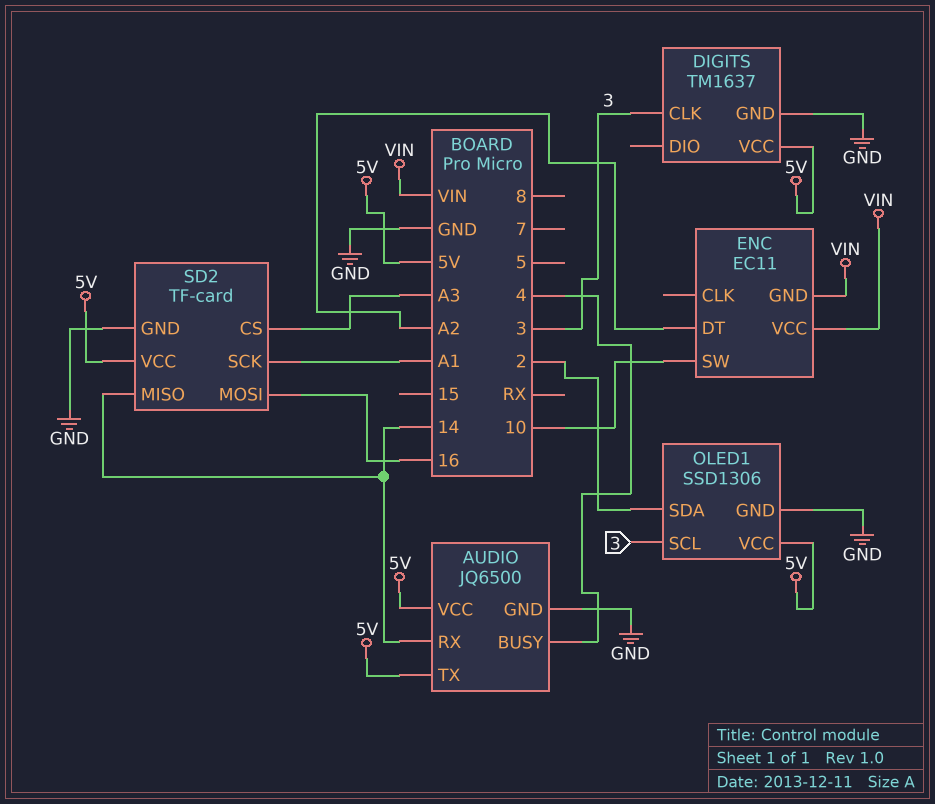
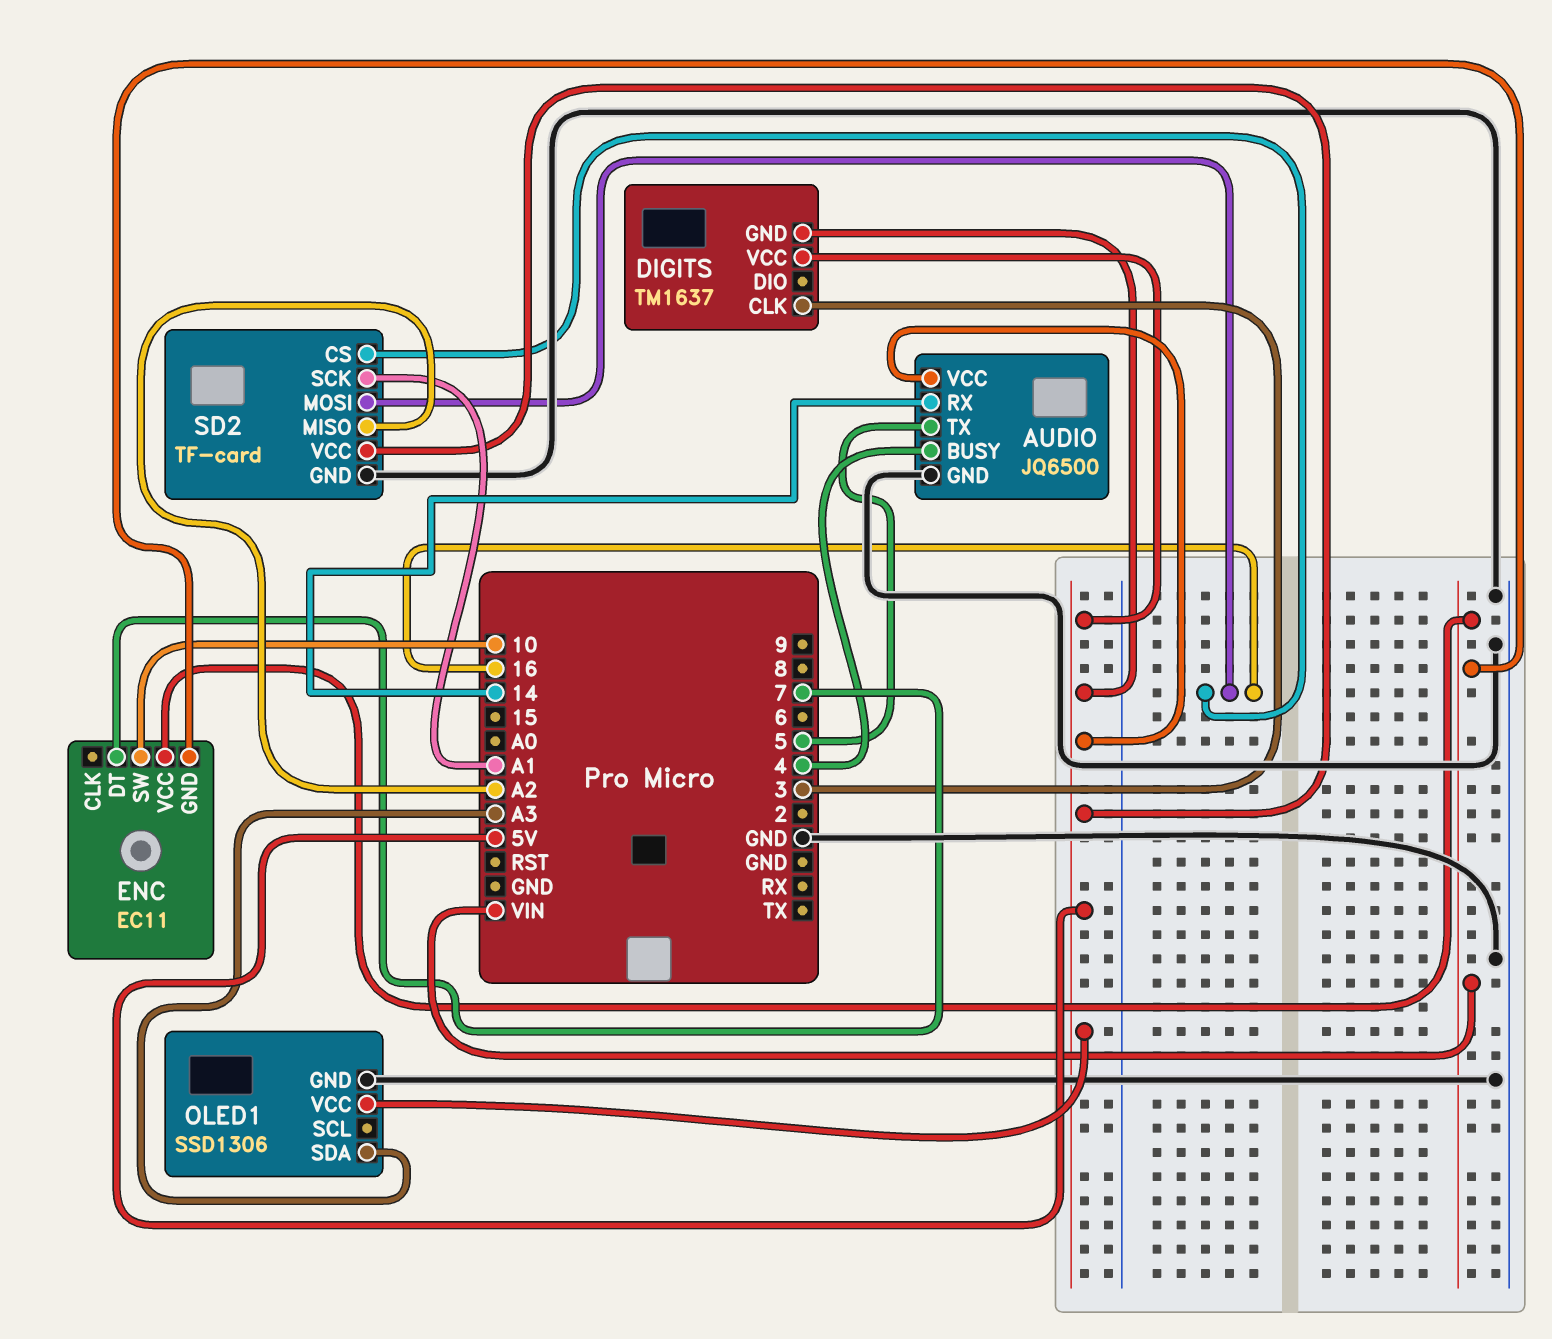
AUDIO pin TX: 5V -> 5
DIGITS pin GND: GND -> 5V
ENC pin DT: A2 -> 7
OLED1 pin SCL: 3 -> none
OLED1 pin SDA: 2 -> A3
SD2 pin CS: A3 -> 16
SD2 pin MISO: 14 -> A2

